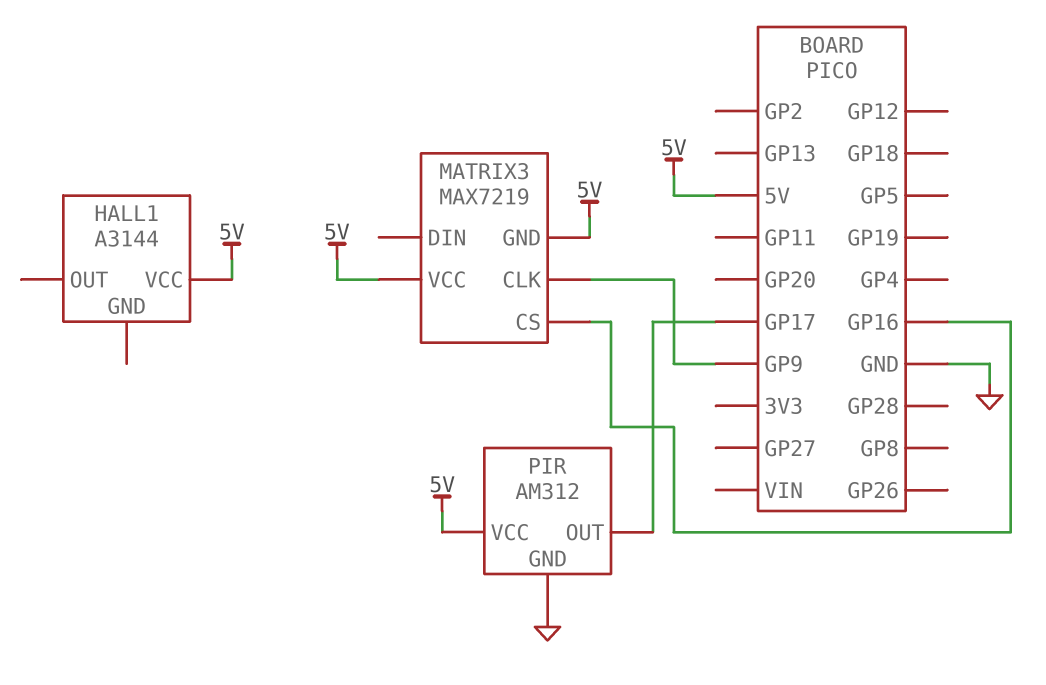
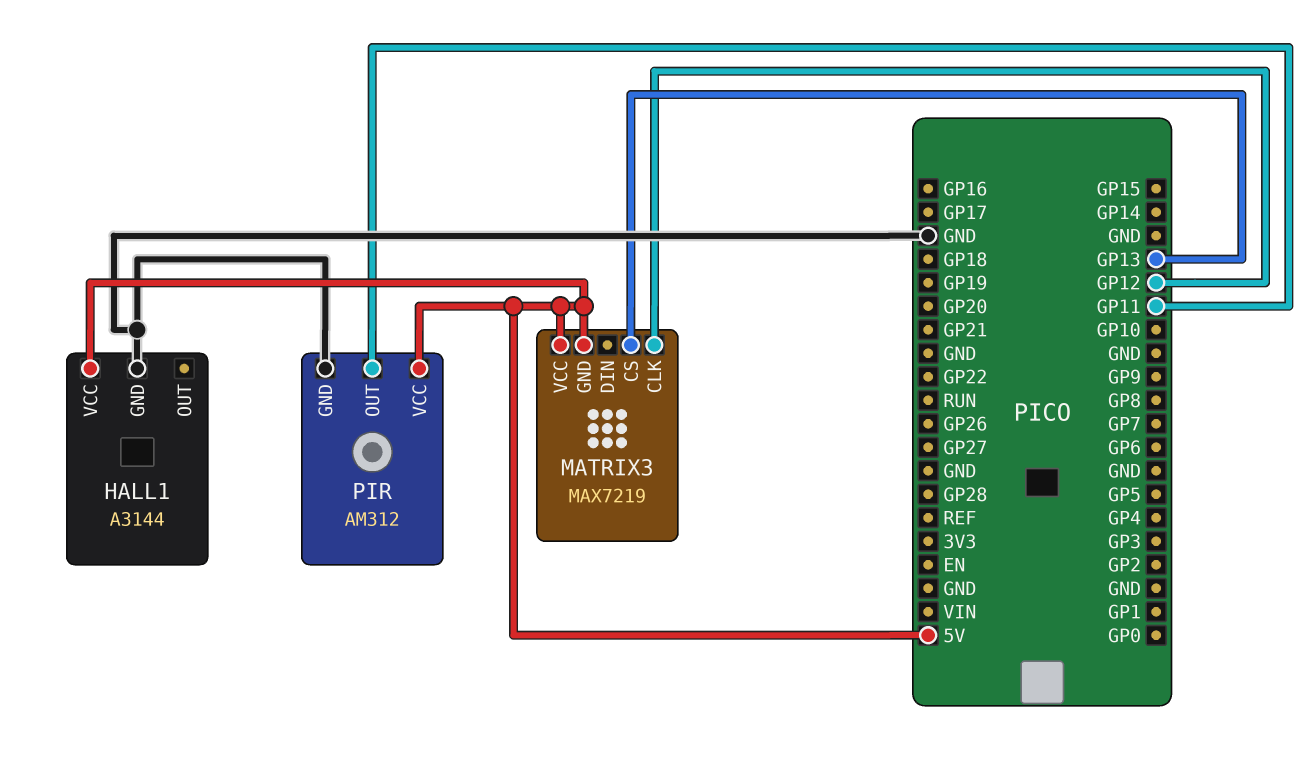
HALL1 pin GND: none -> GND
MATRIX3 pin CLK: GP9 -> GP12
MATRIX3 pin CS: GP16 -> GP13
PIR pin OUT: GP17 -> GP11

